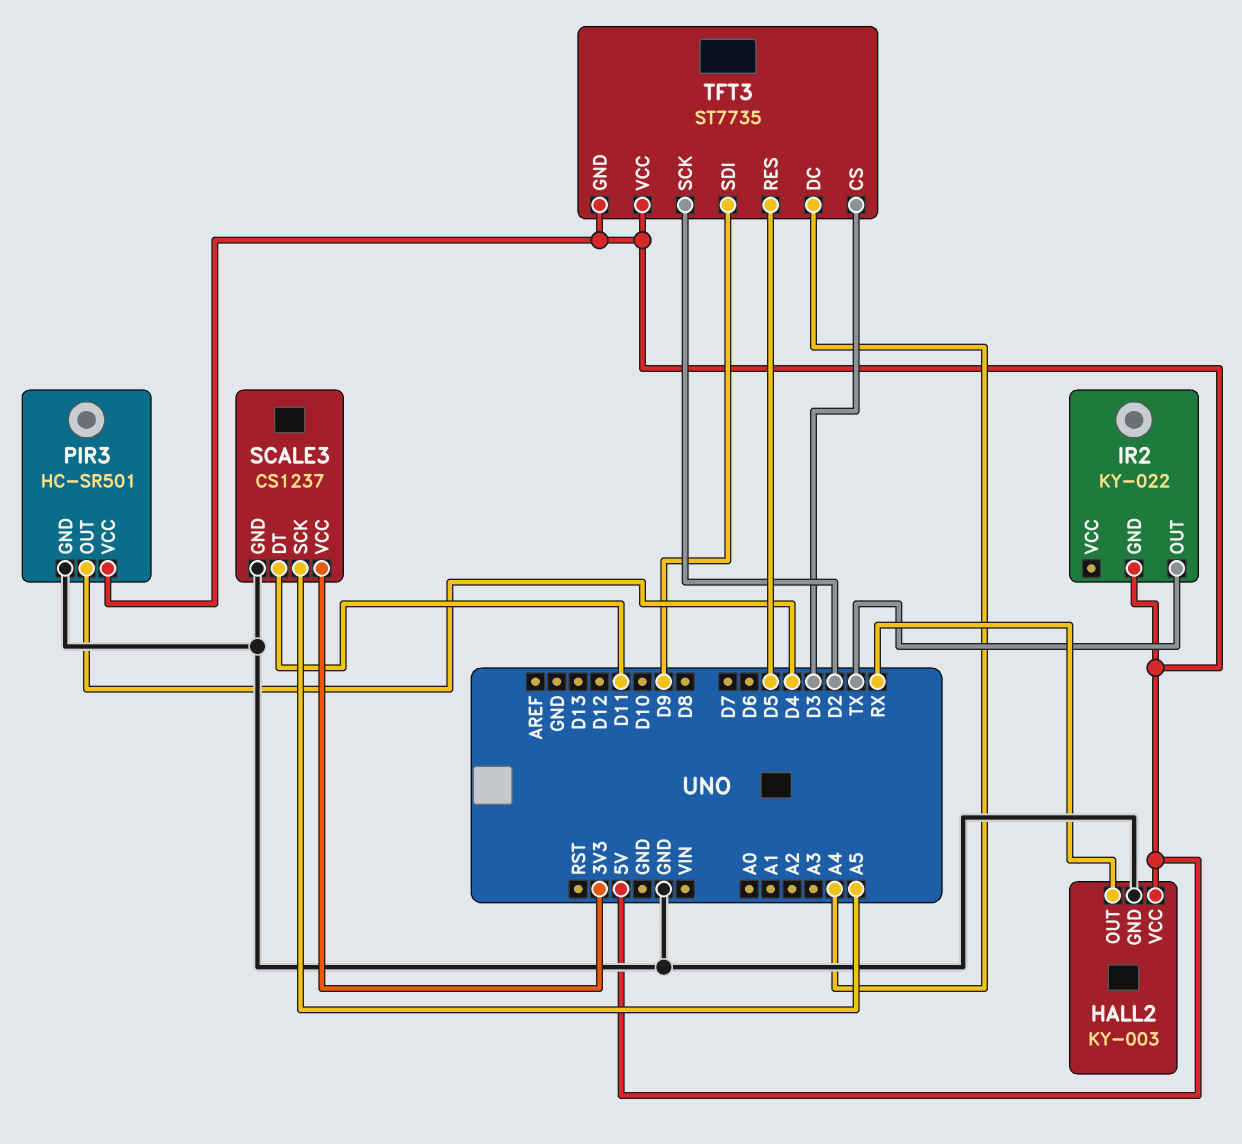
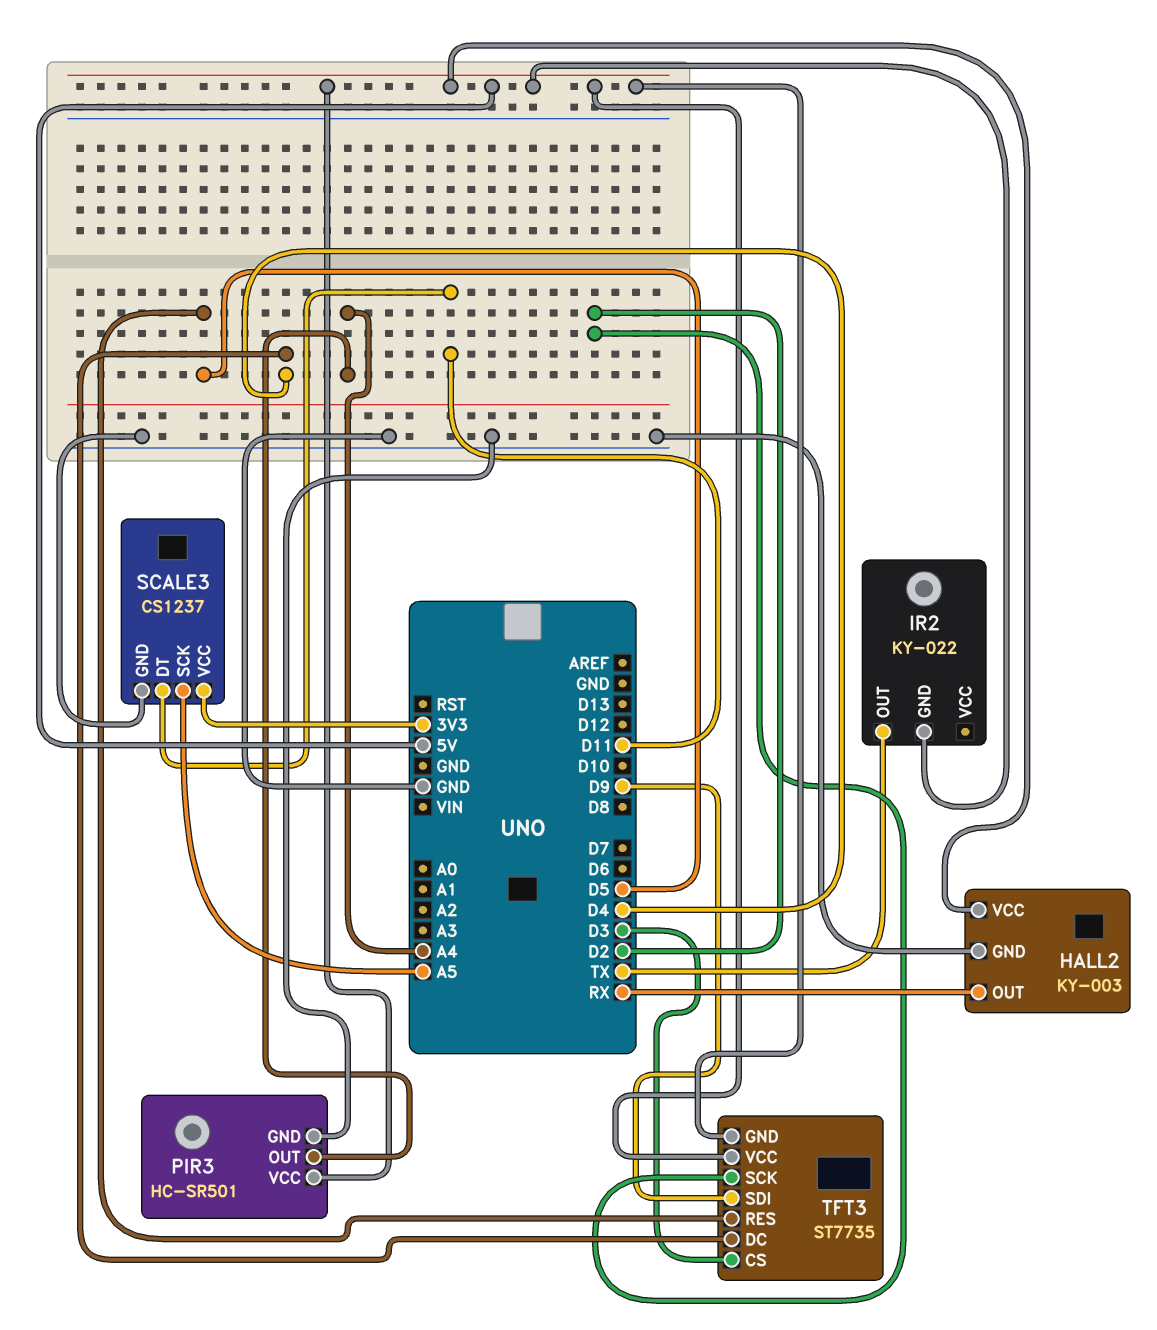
PIR3 pin OUT: D4 -> A4
TFT3 pin DC: A4 -> D4

